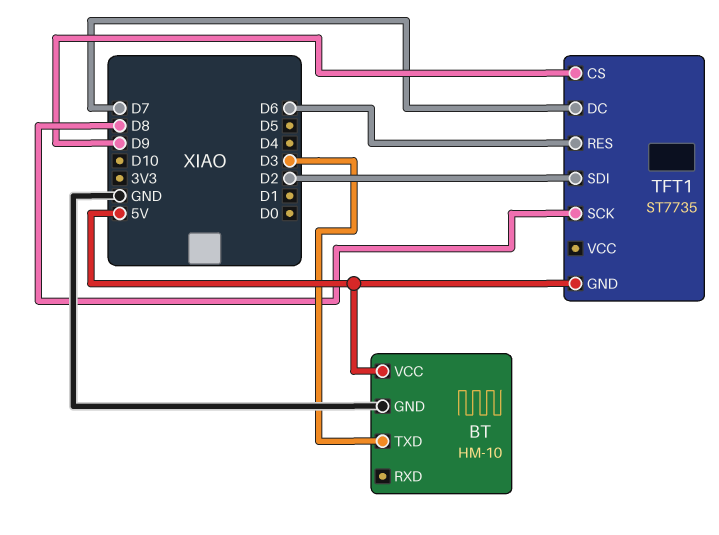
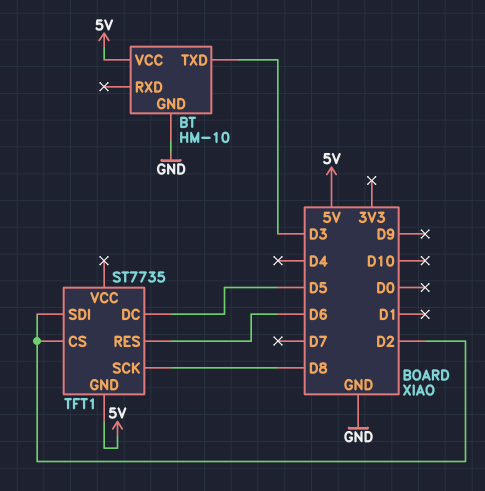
TFT1 pin CS: D9 -> D2
TFT1 pin DC: D7 -> D5

